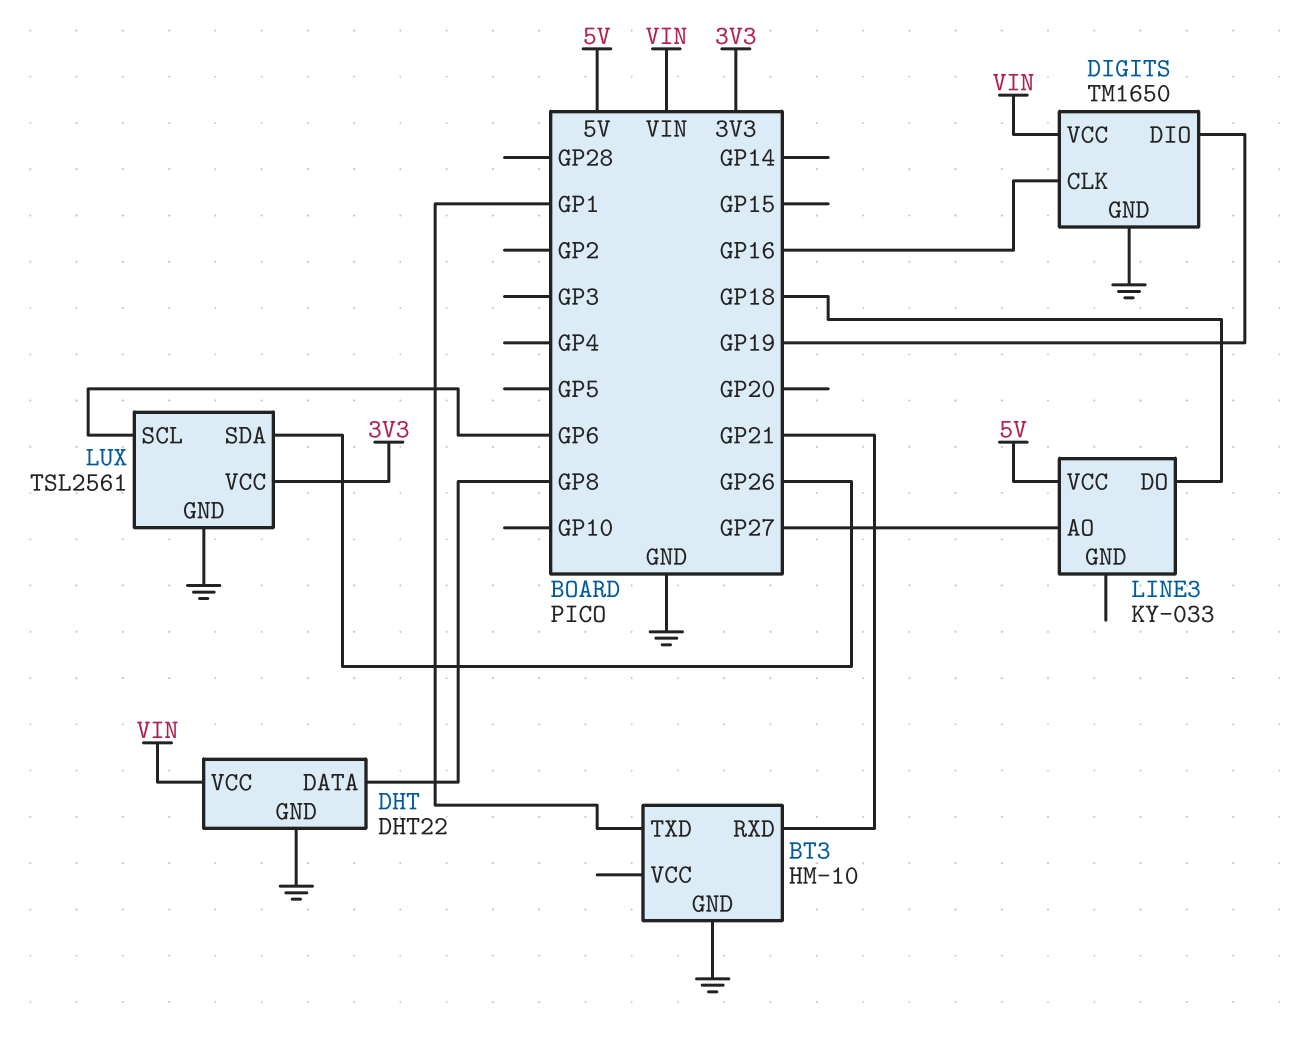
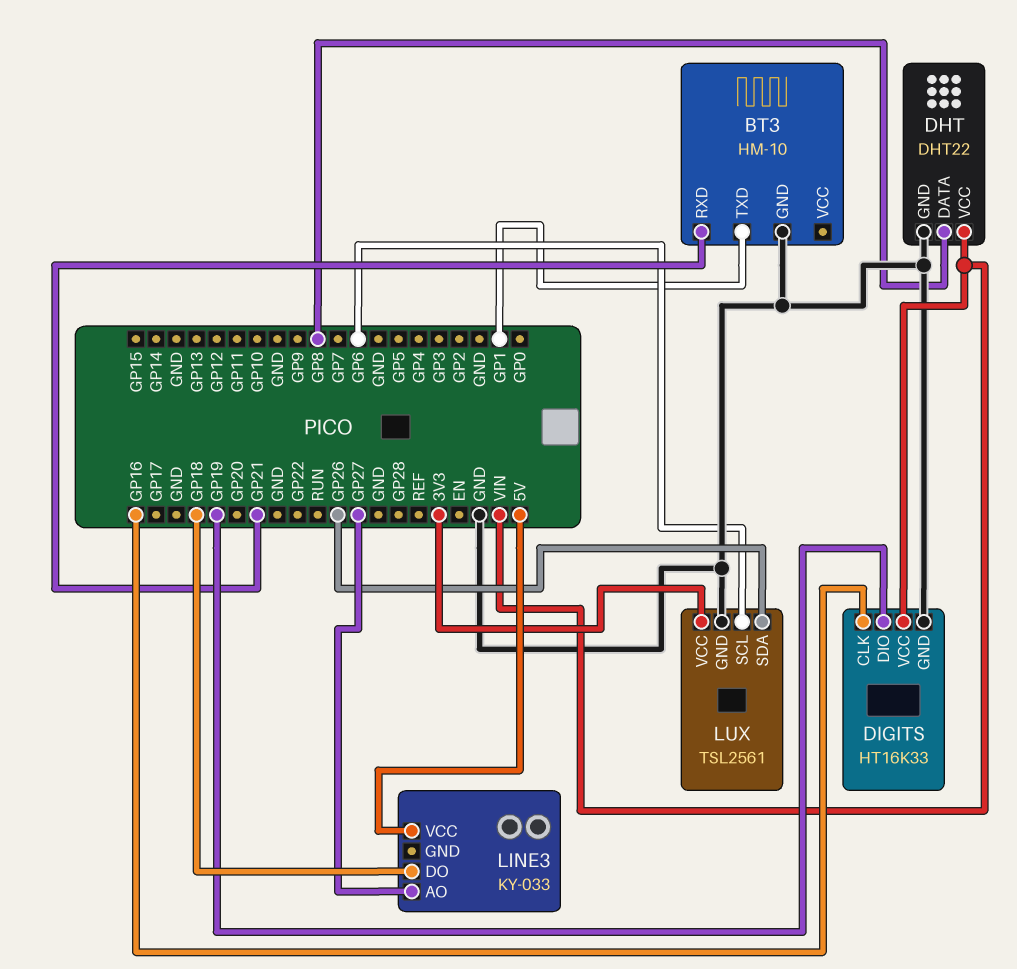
DIGITS: TM1650 -> HT16K33

